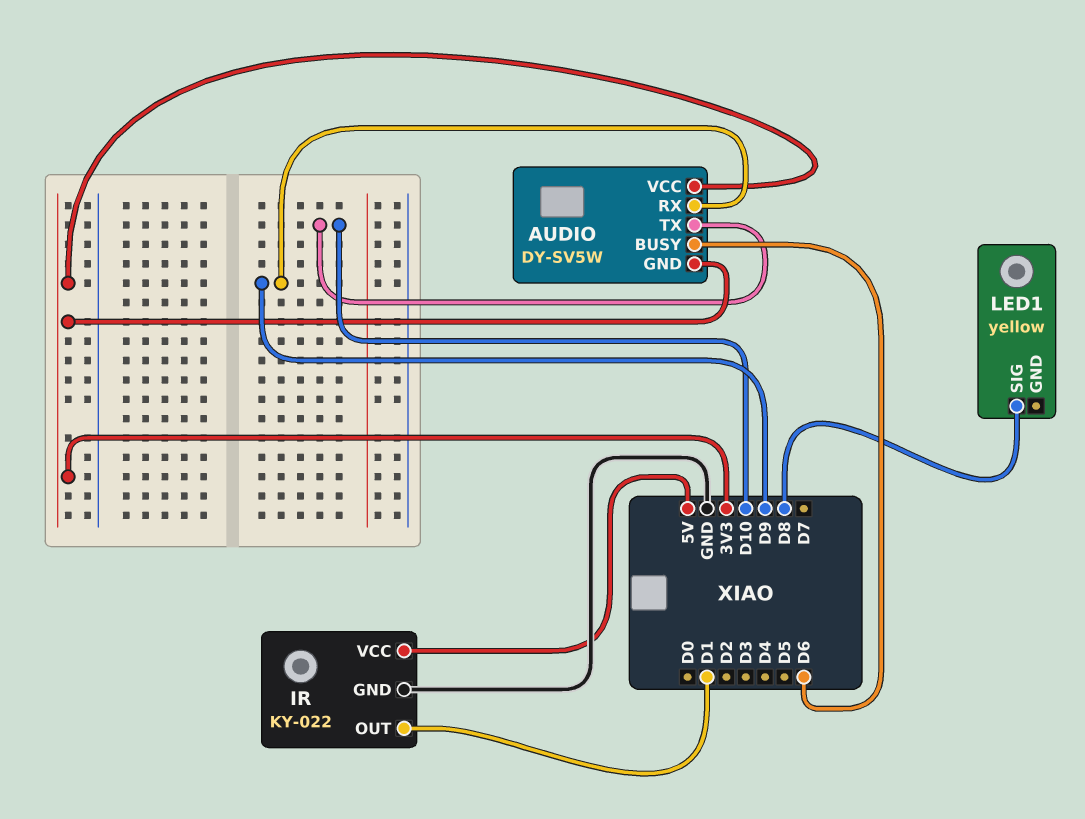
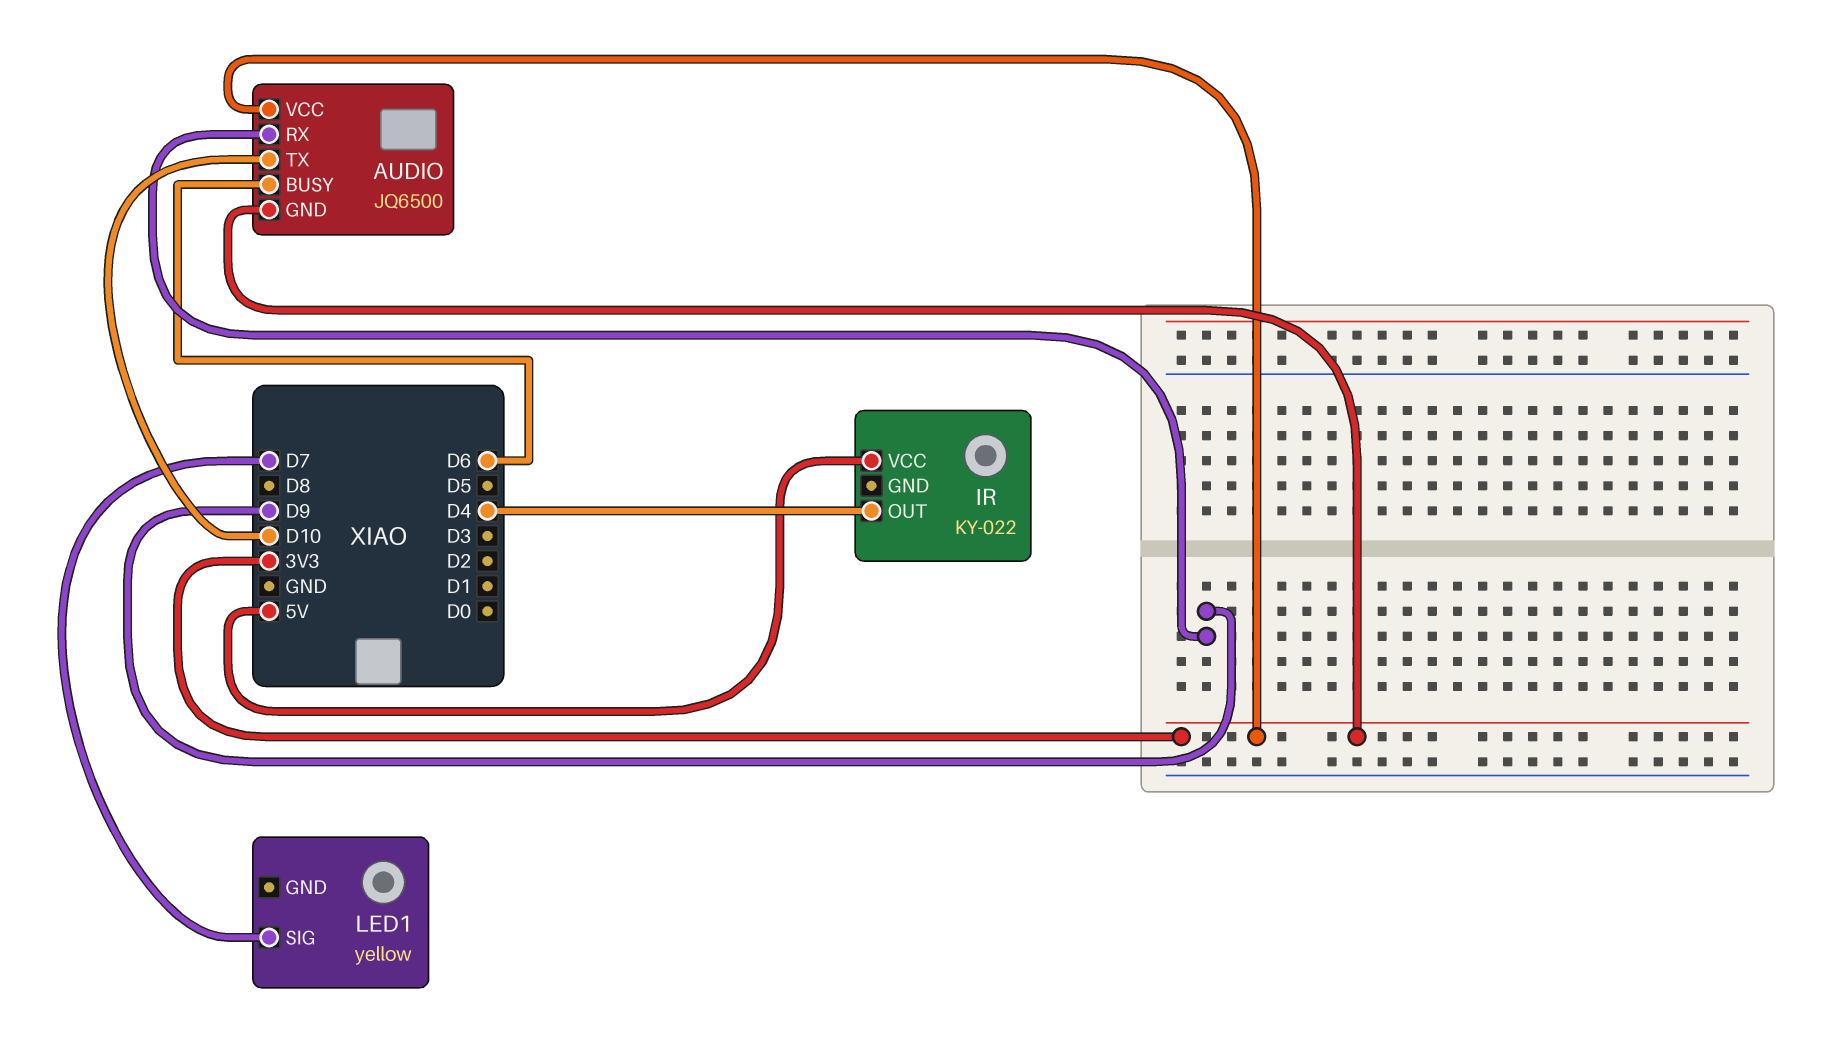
AUDIO: DY-SV5W -> JQ6500
IR pin GND: GND -> none
IR pin OUT: D1 -> D4
LED1 pin SIG: D8 -> D7

